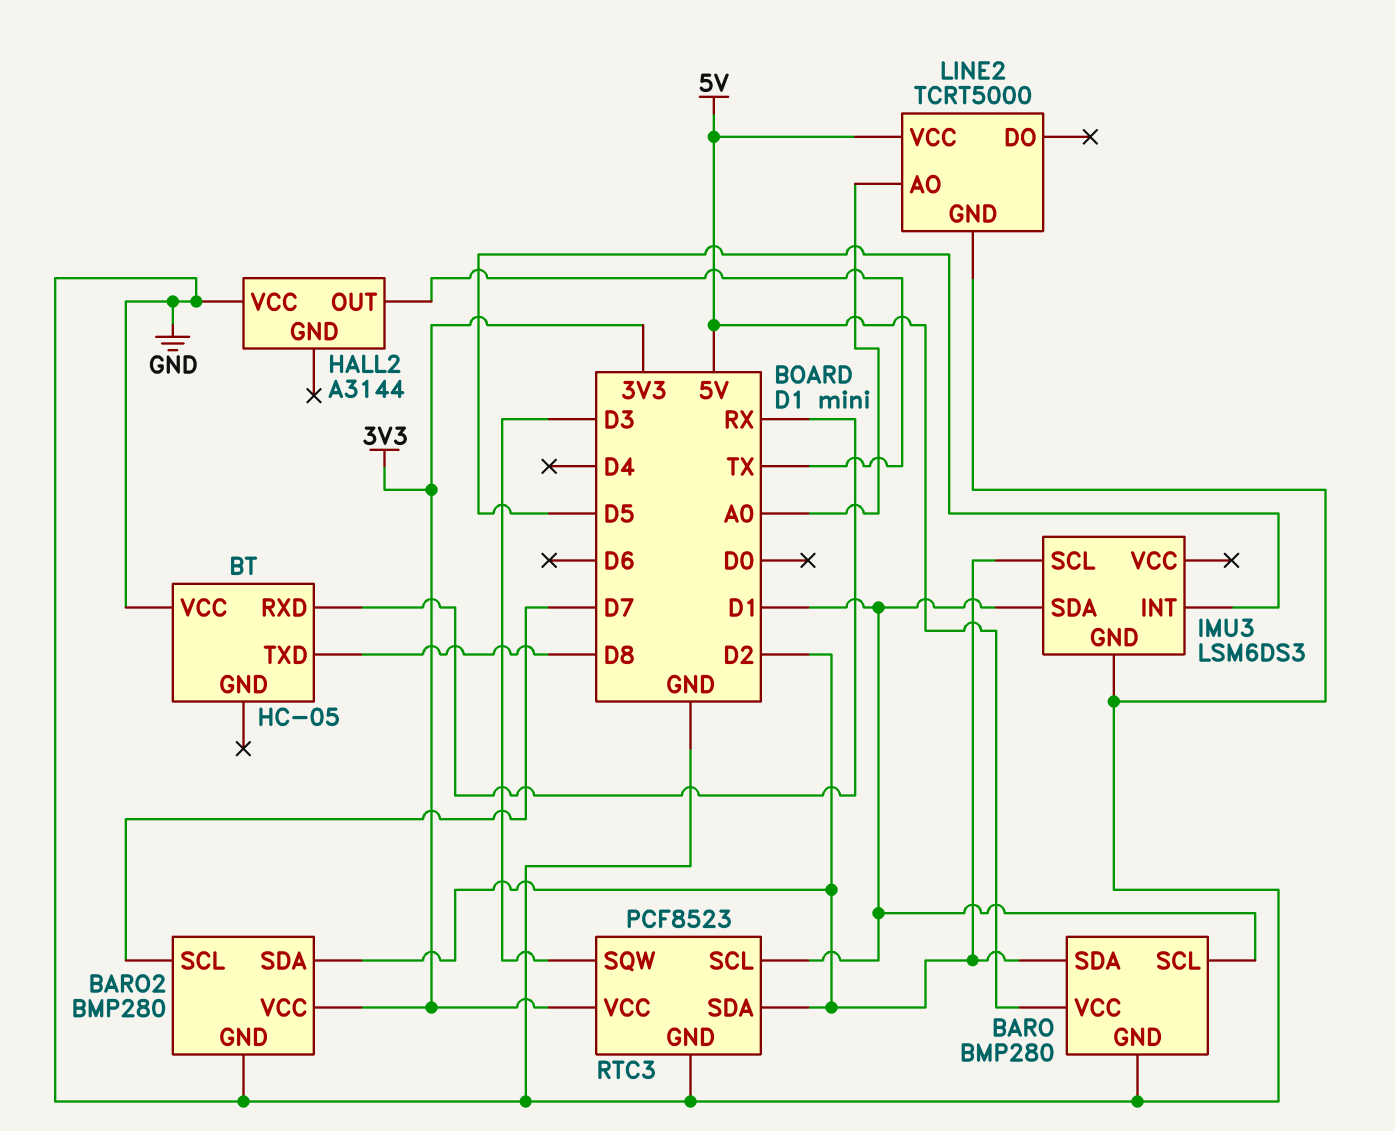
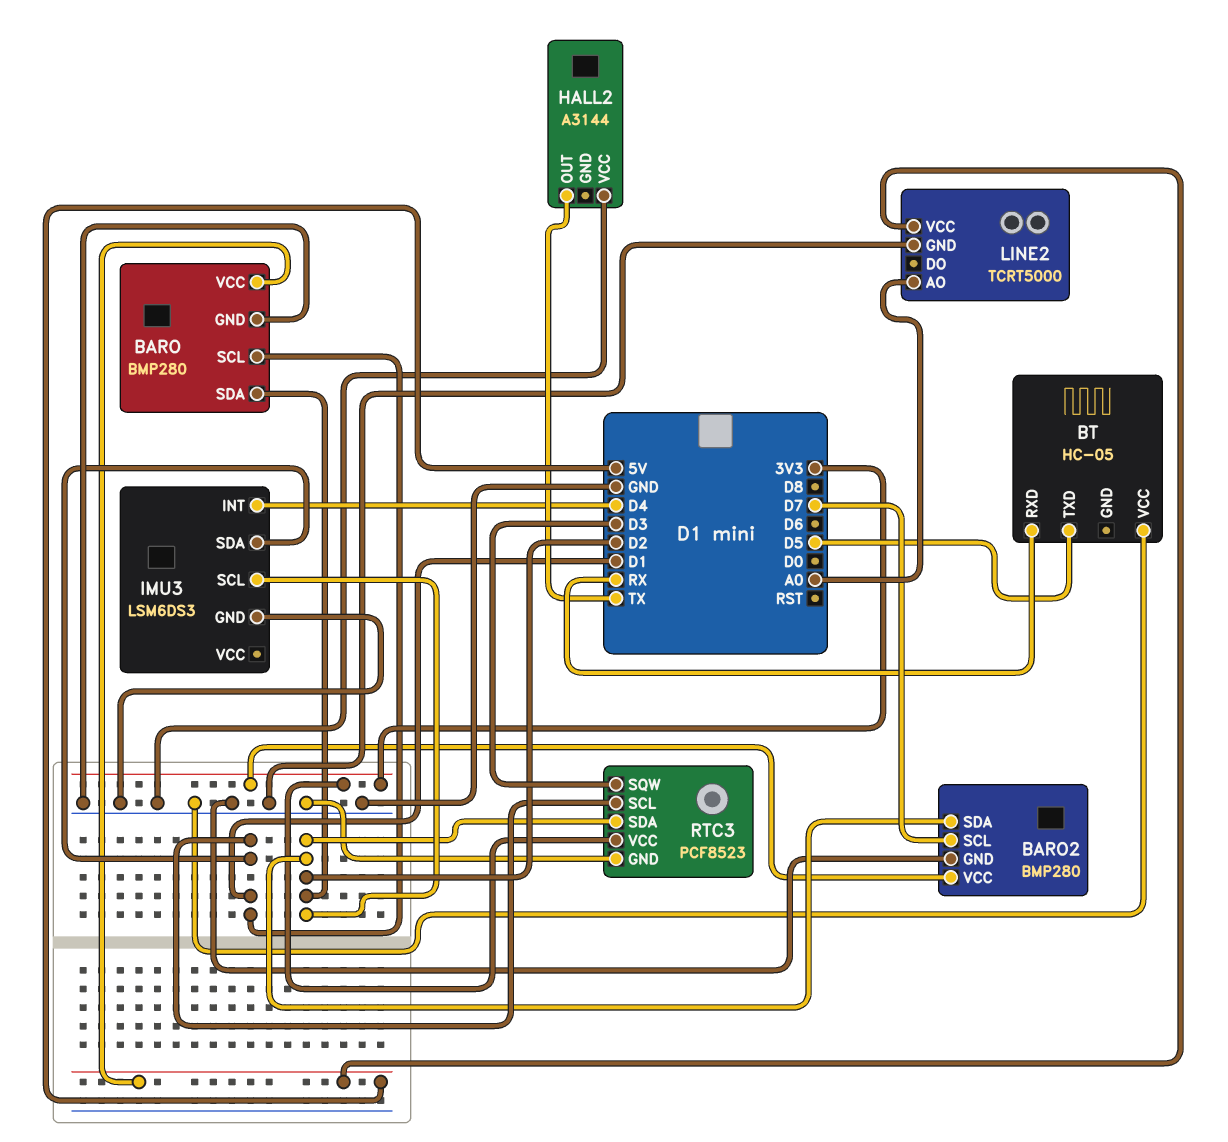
BT pin TXD: D8 -> D5
IMU3 pin INT: D5 -> D4

